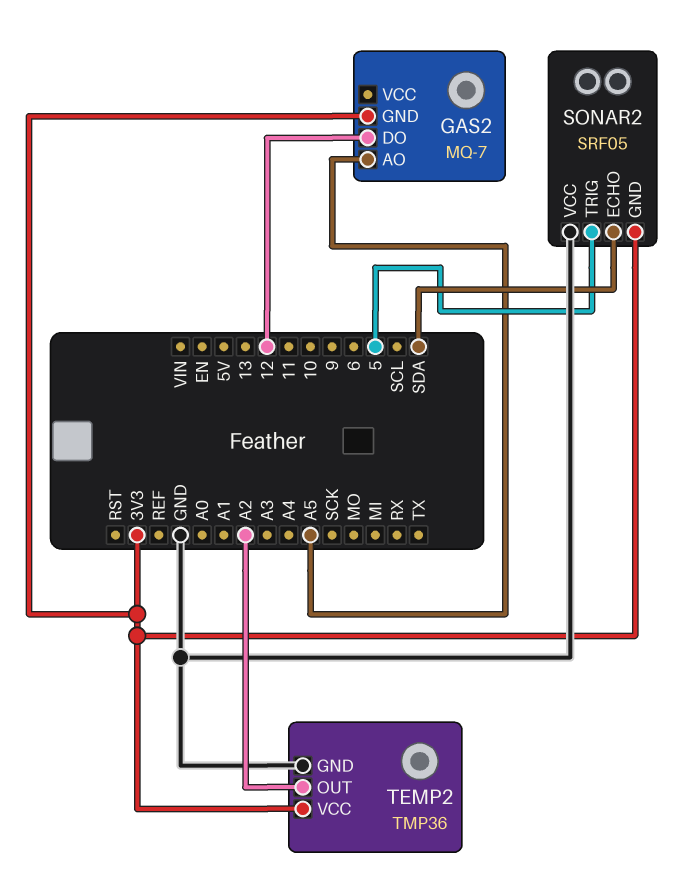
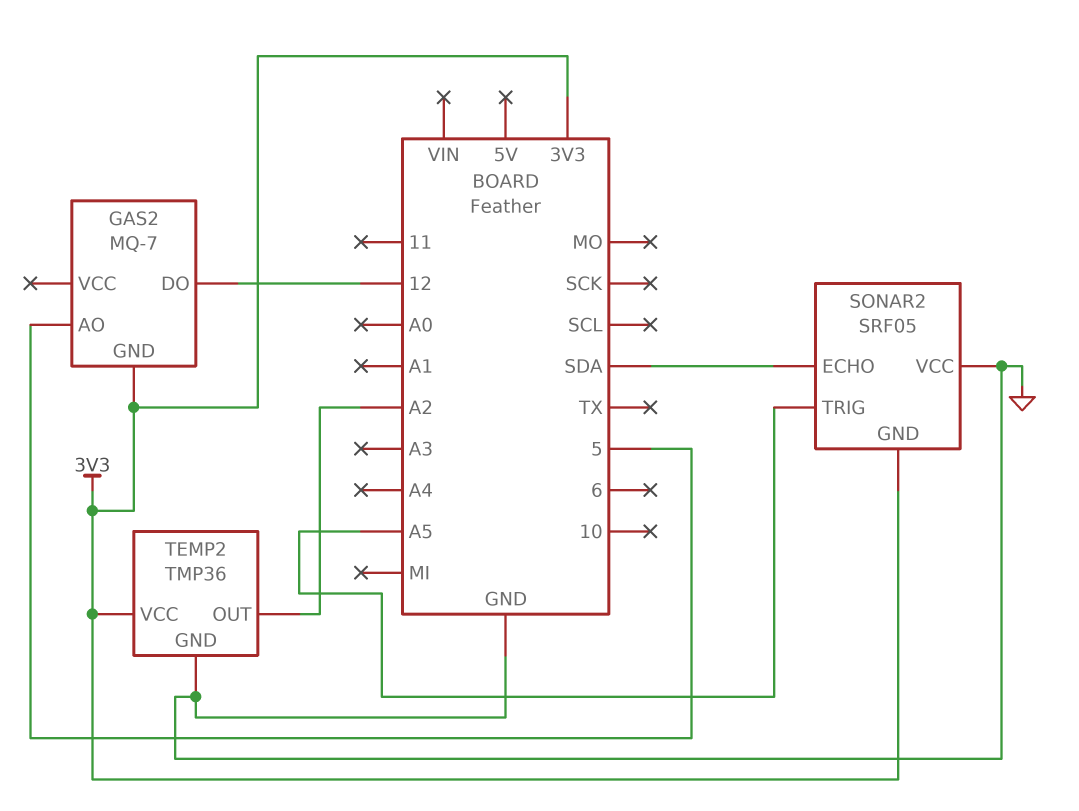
GAS2 pin AO: A5 -> 5
SONAR2 pin TRIG: 5 -> A5

